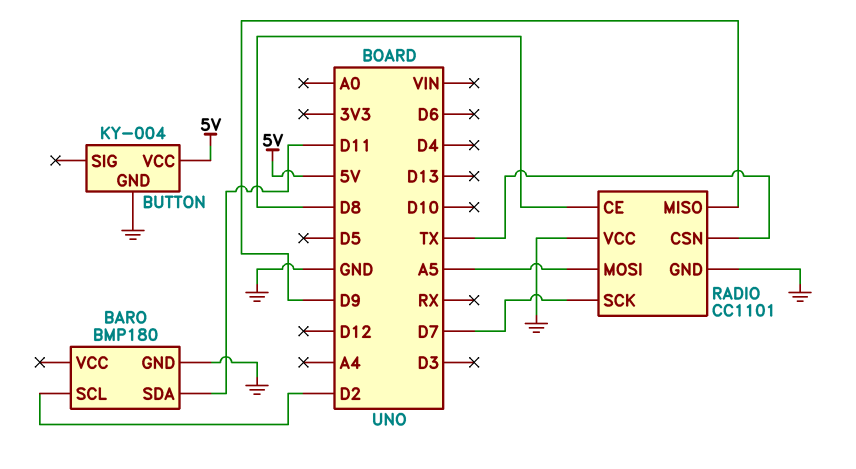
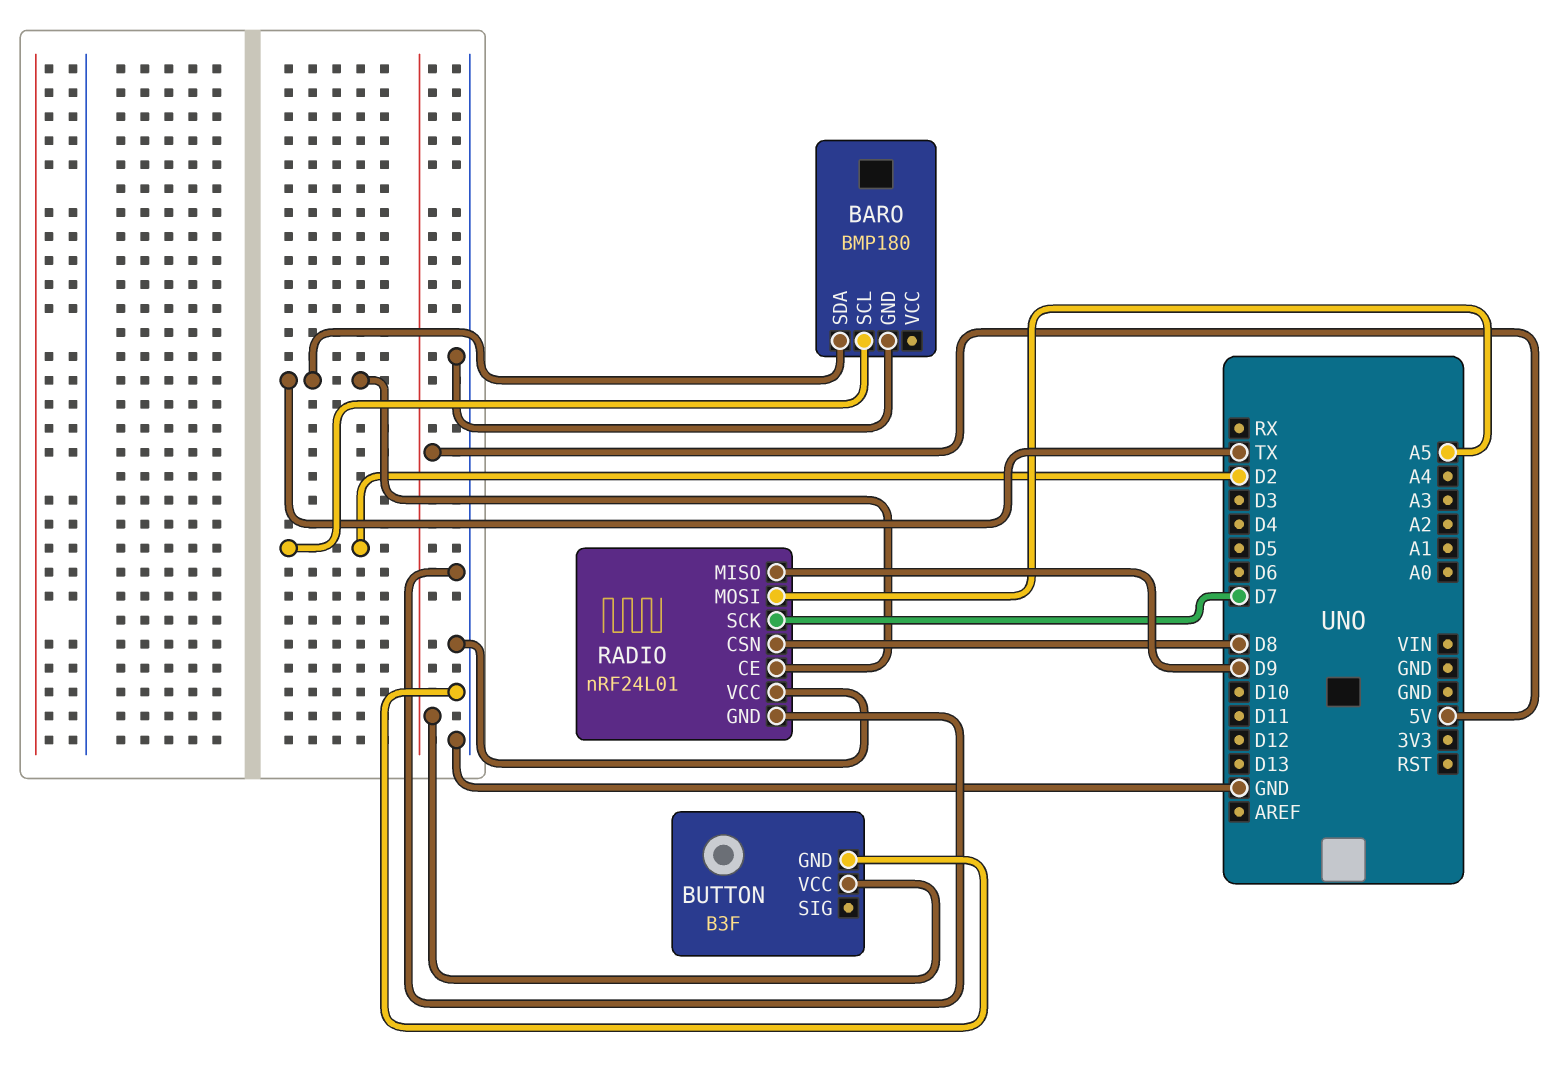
BARO pin SDA: D11 -> TX
BUTTON: KY-004 -> B3F
RADIO: CC1101 -> nRF24L01
RADIO pin CE: D8 -> TX
RADIO pin CSN: TX -> D8

